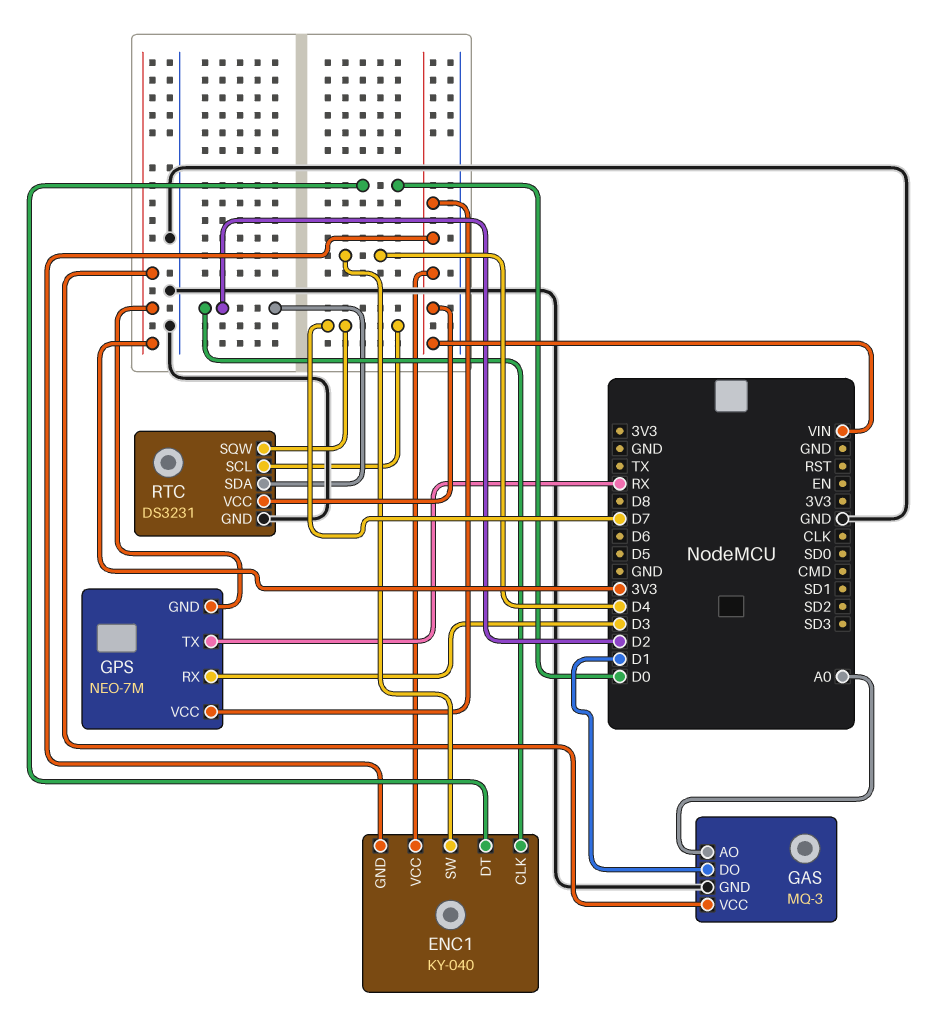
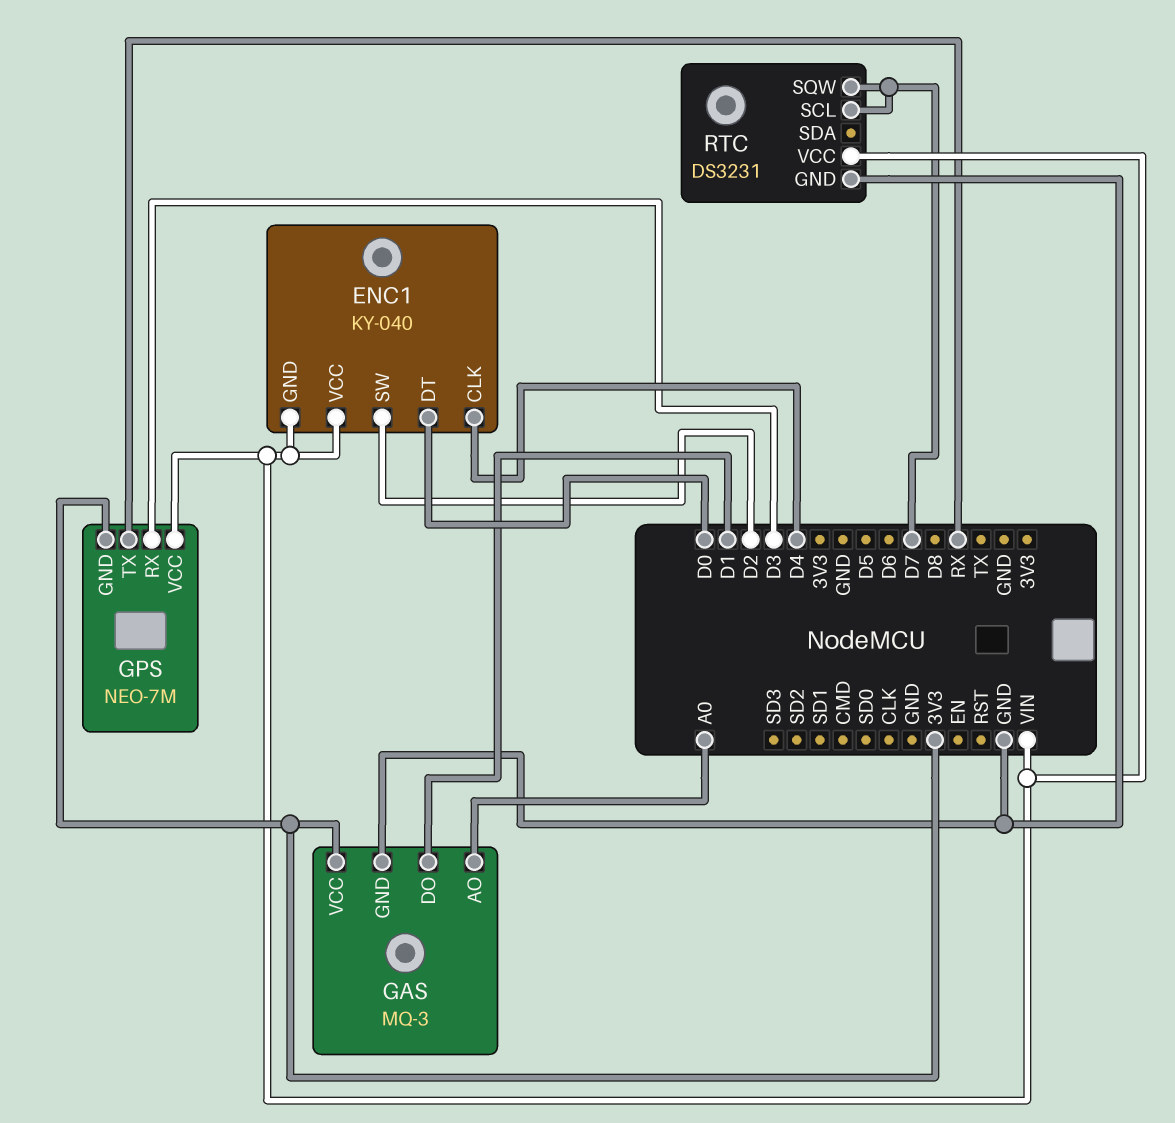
ENC1 pin CLK: D2 -> D4
ENC1 pin SW: D4 -> D2
RTC pin SDA: D2 -> none

